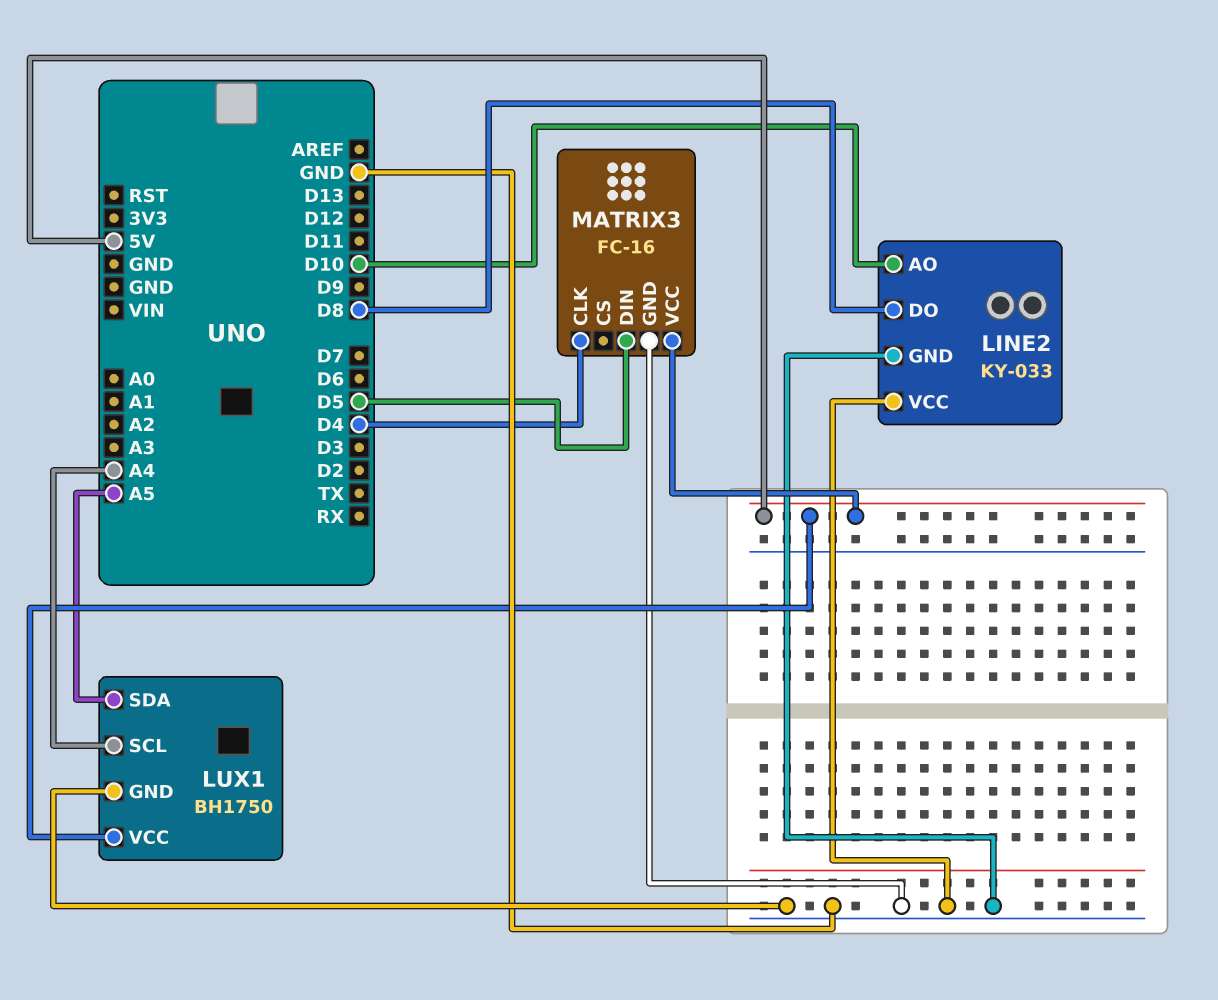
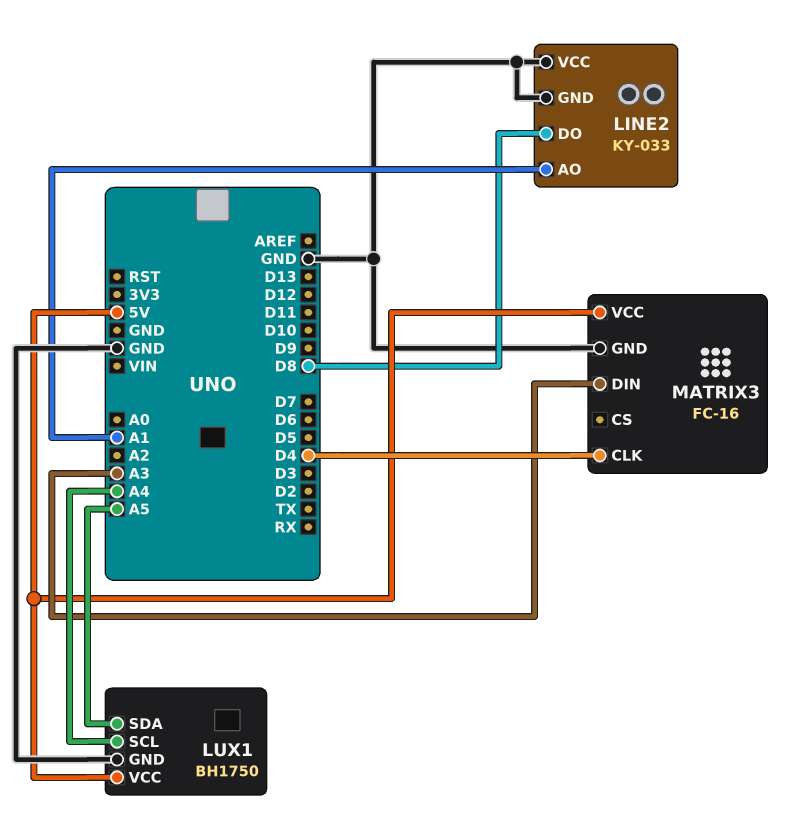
LINE2 pin AO: D10 -> A1
MATRIX3 pin DIN: D5 -> A3

